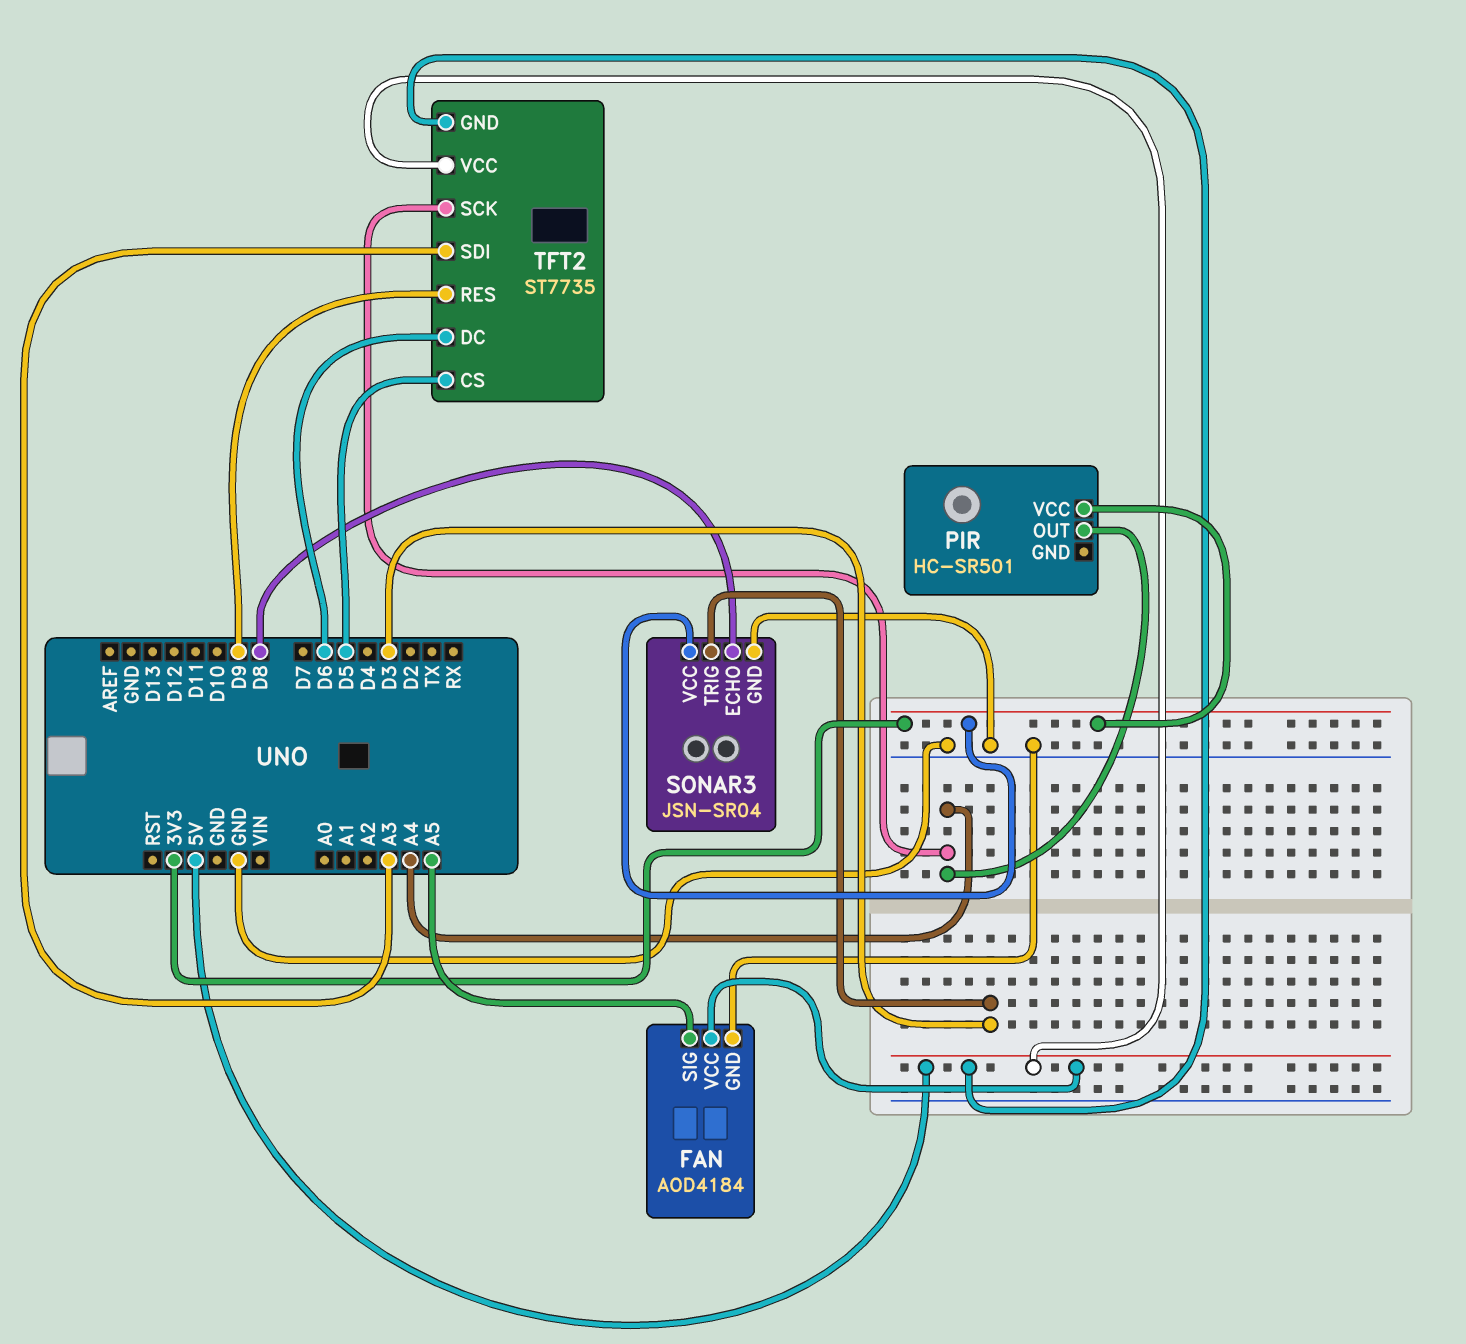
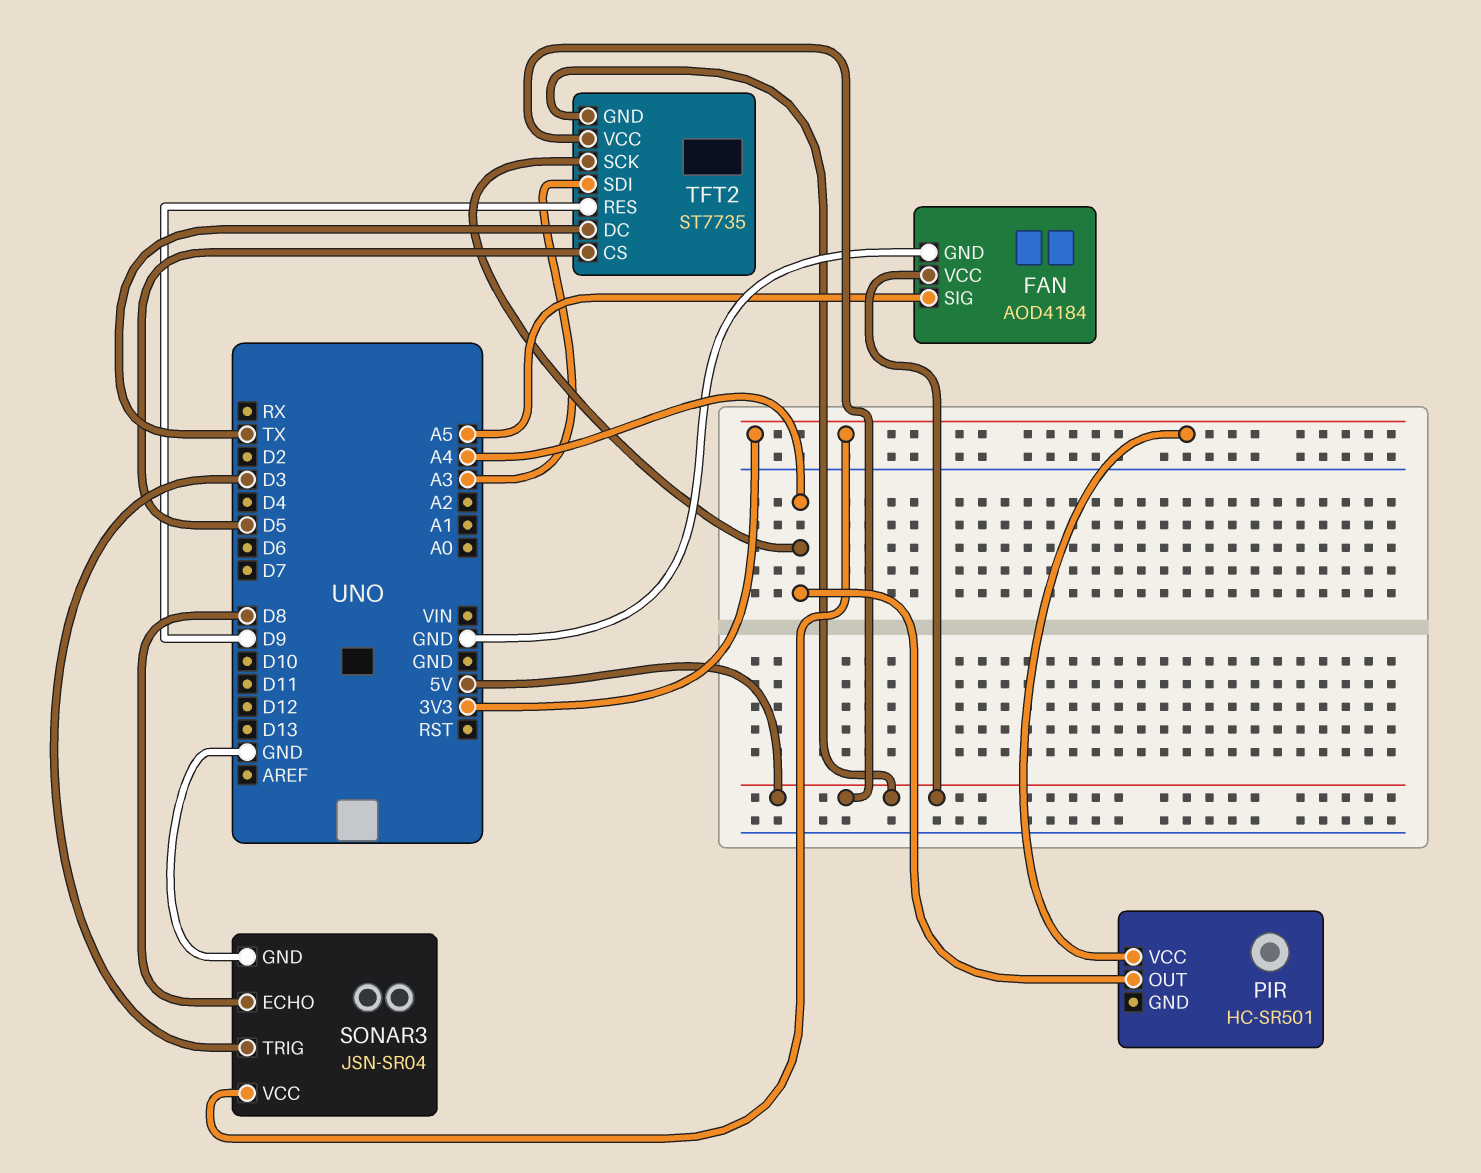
TFT2 pin DC: D6 -> TX

